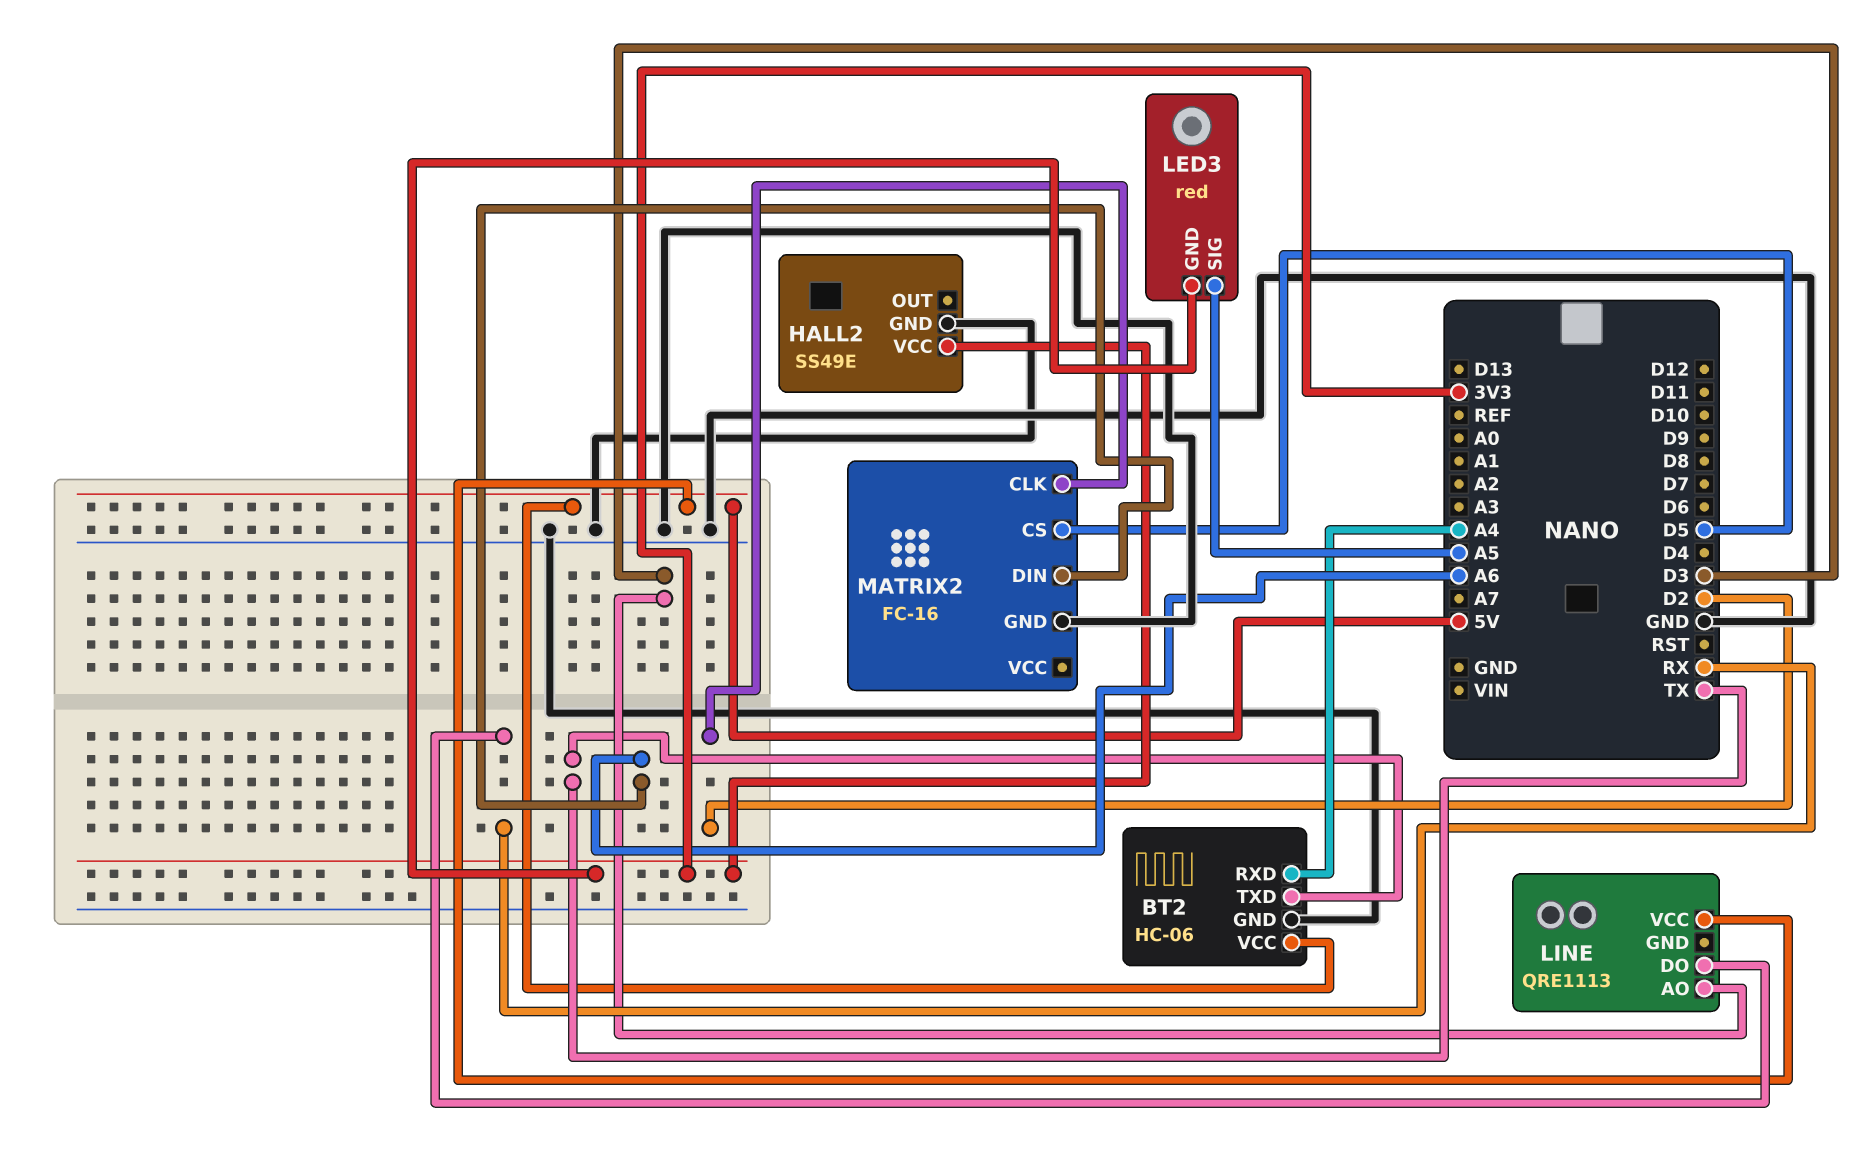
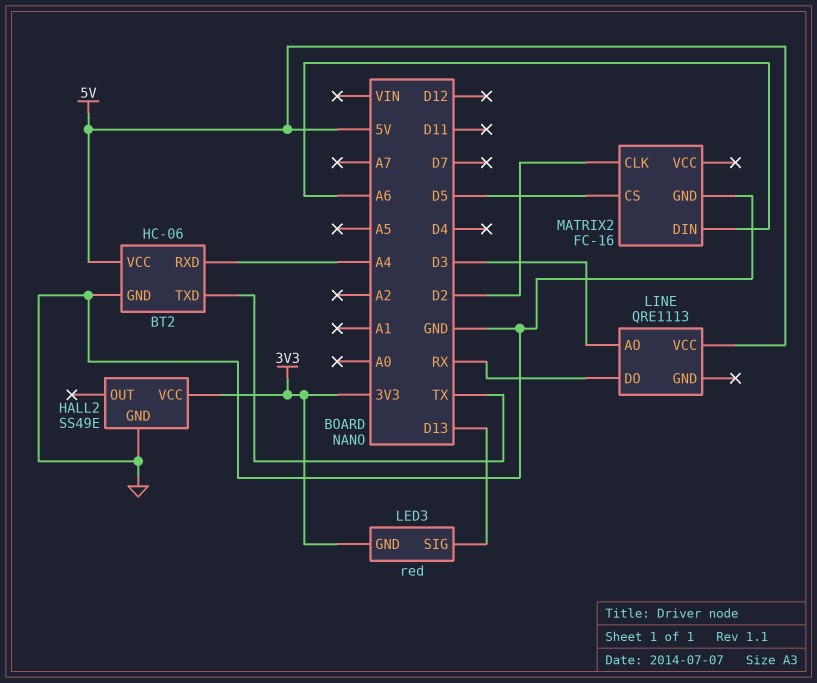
LED3 pin SIG: A5 -> D13

